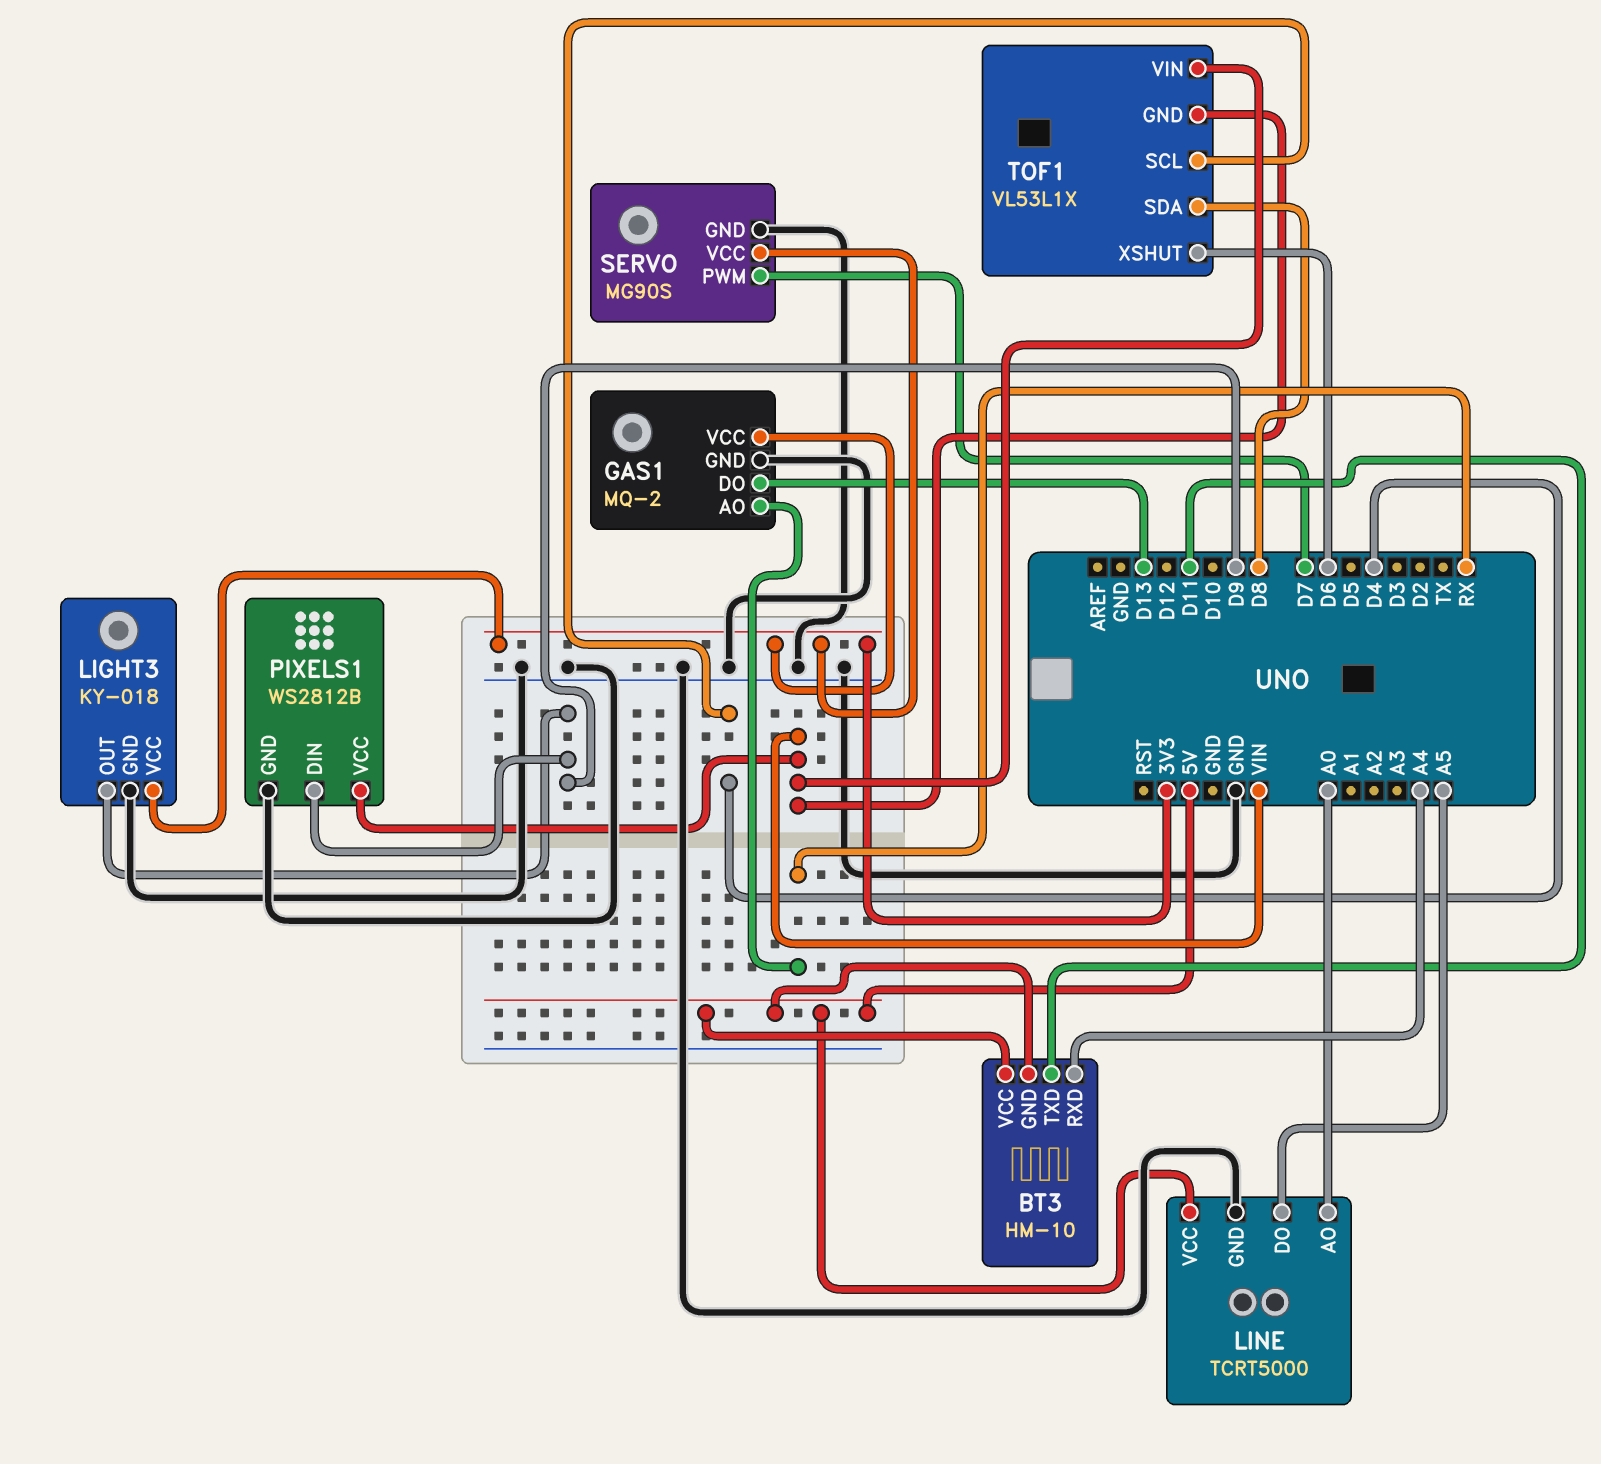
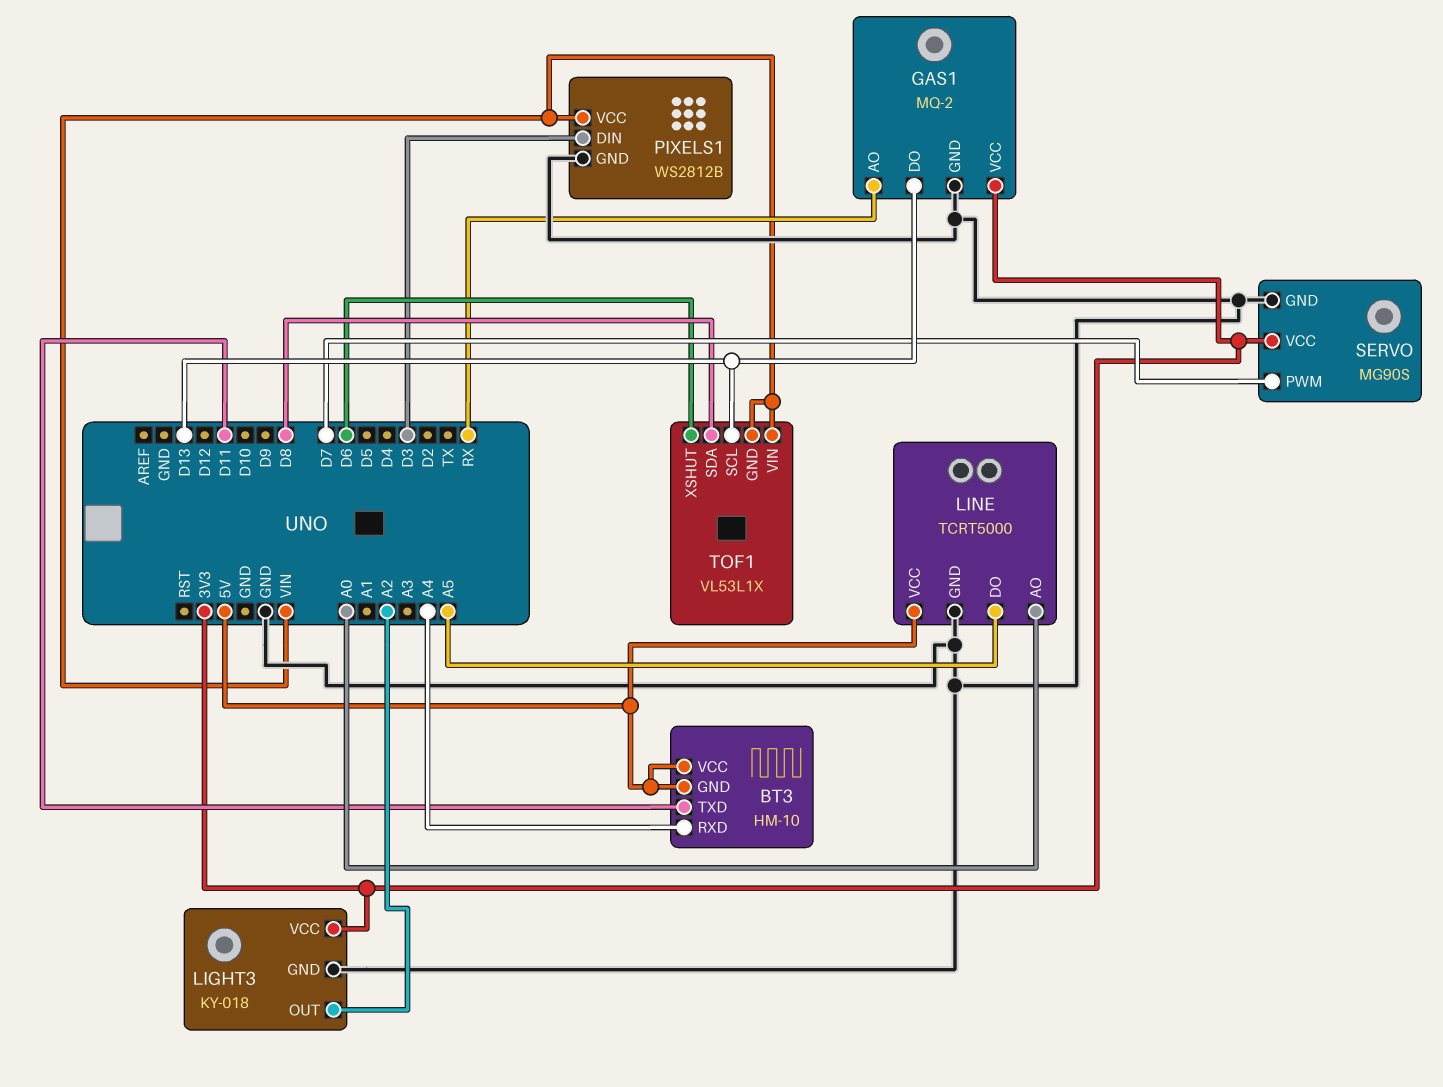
LIGHT3 pin OUT: D9 -> A2
PIXELS1 pin DIN: D9 -> D3
TOF1 pin SCL: D4 -> D13

